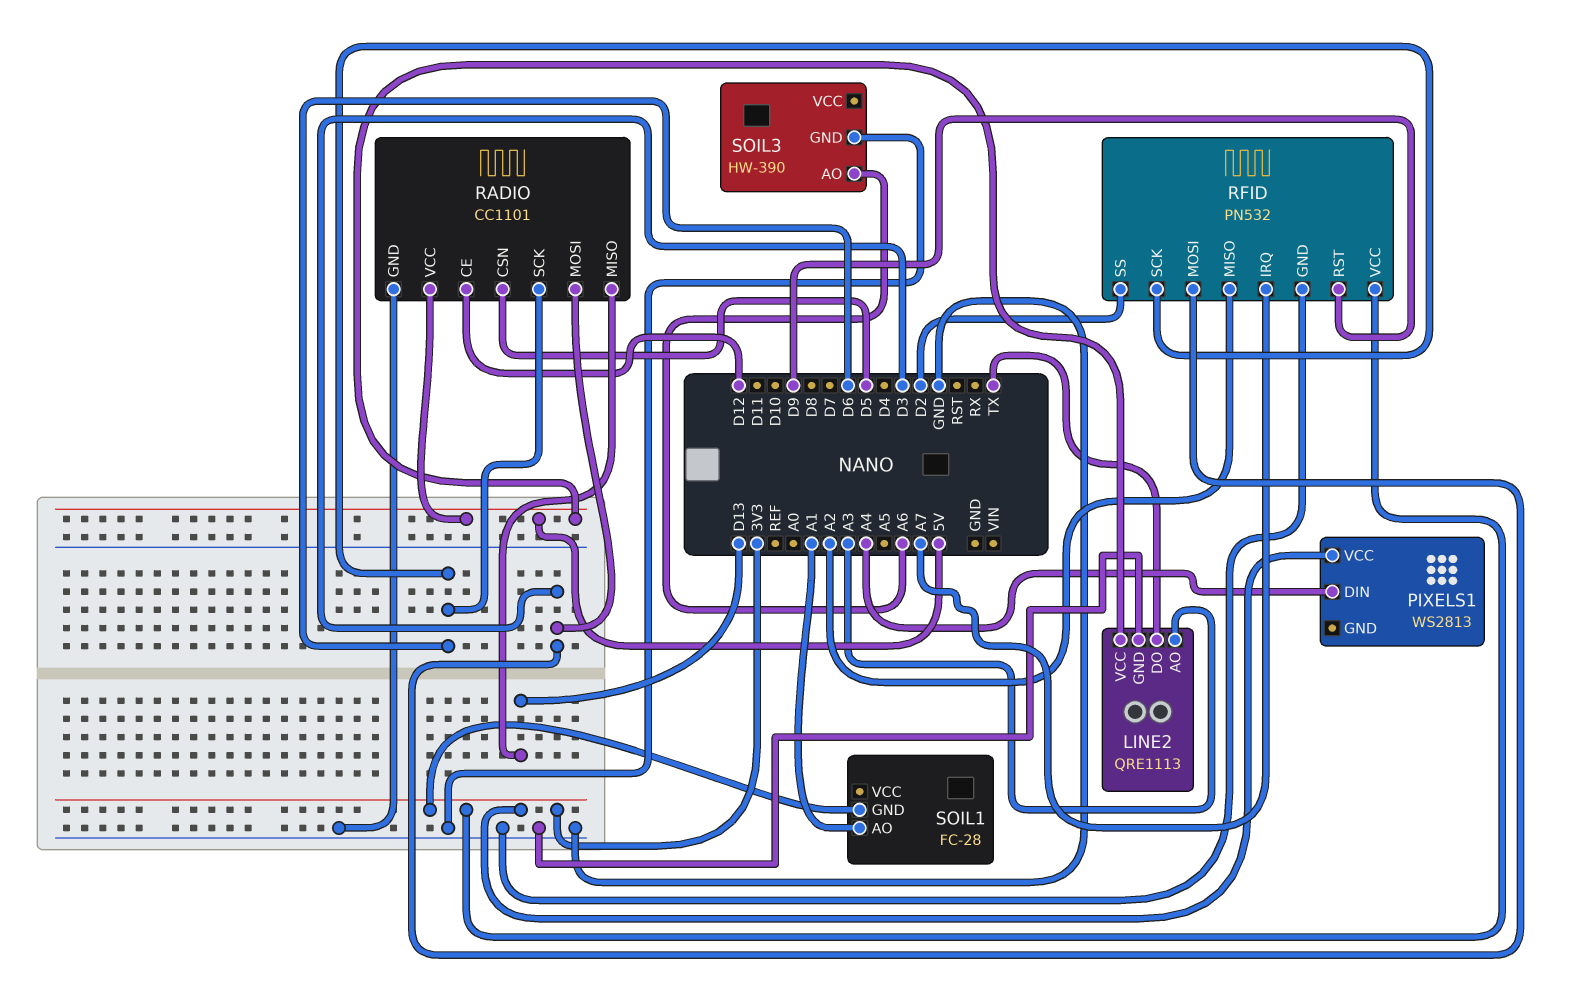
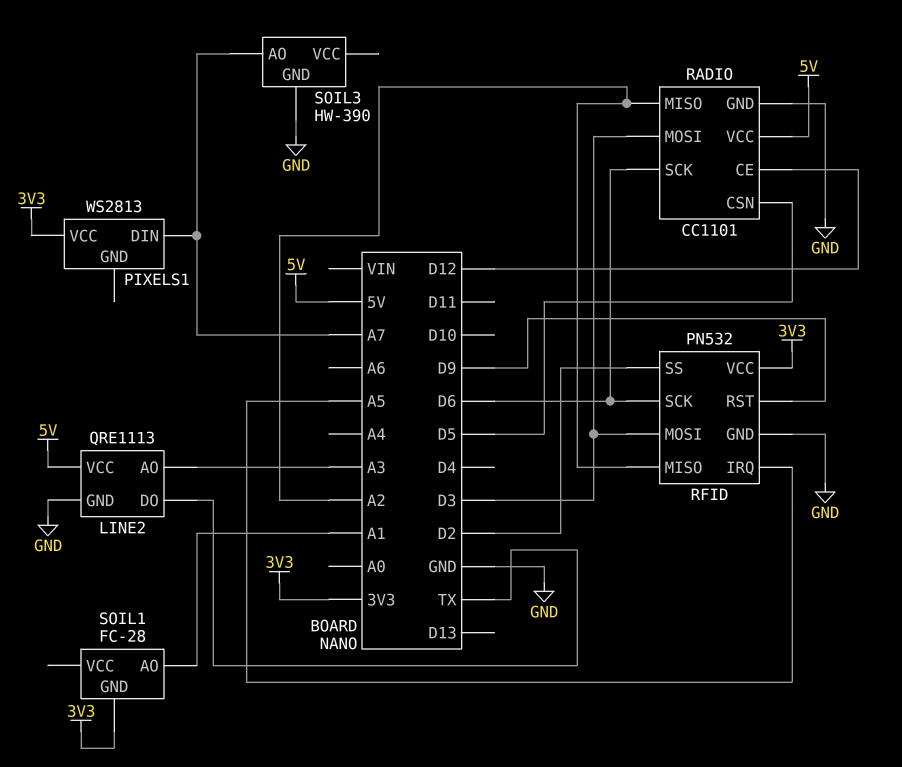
PIXELS1 pin DIN: A4 -> A7
RADIO pin MISO: D13 -> A2
RFID pin IRQ: A7 -> A5
SOIL3 pin AO: A6 -> A7

